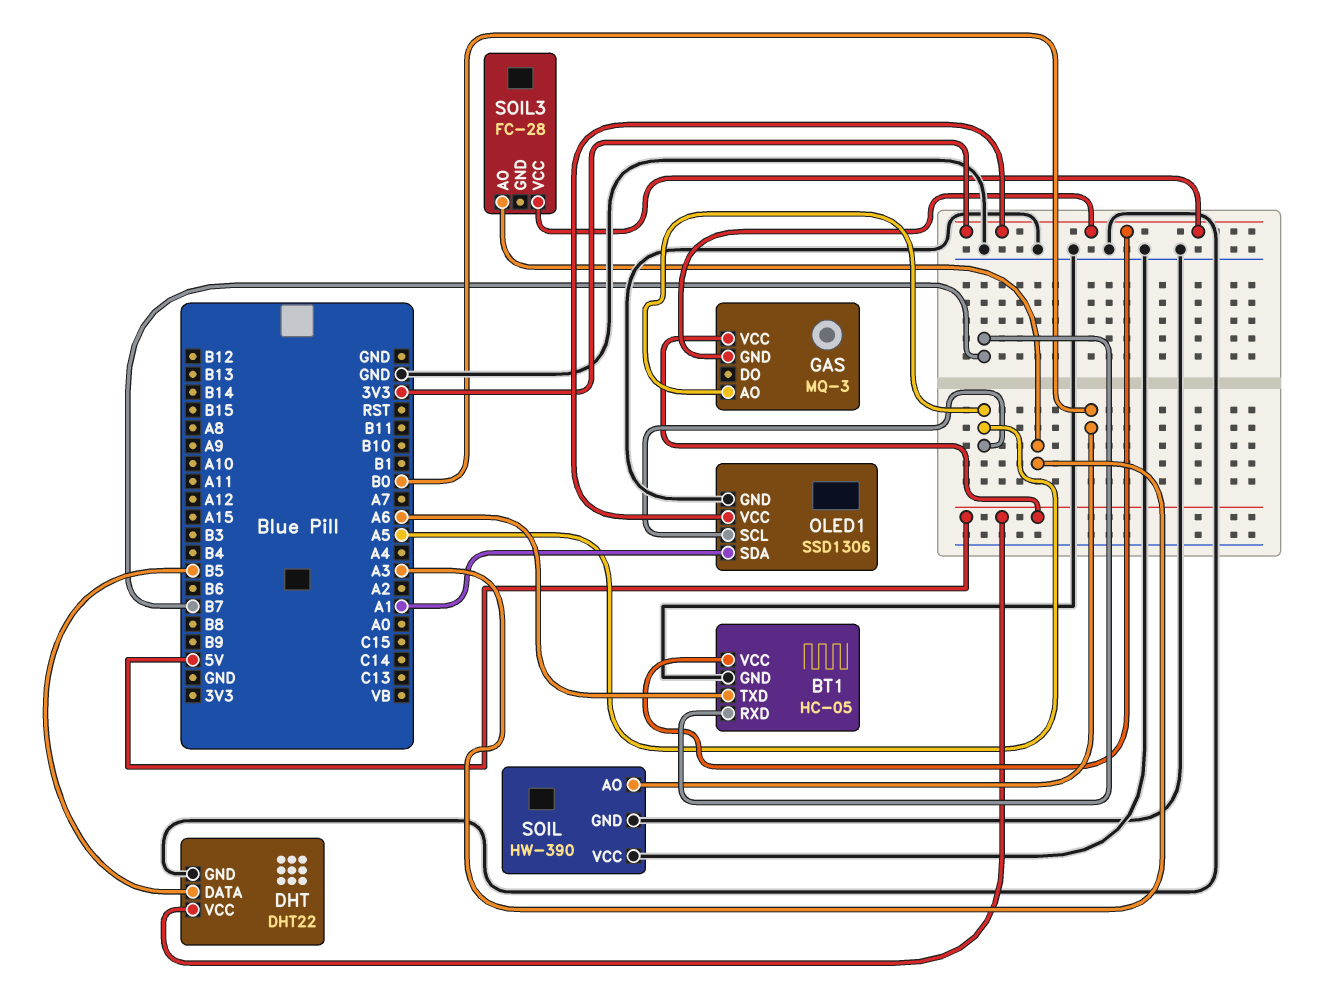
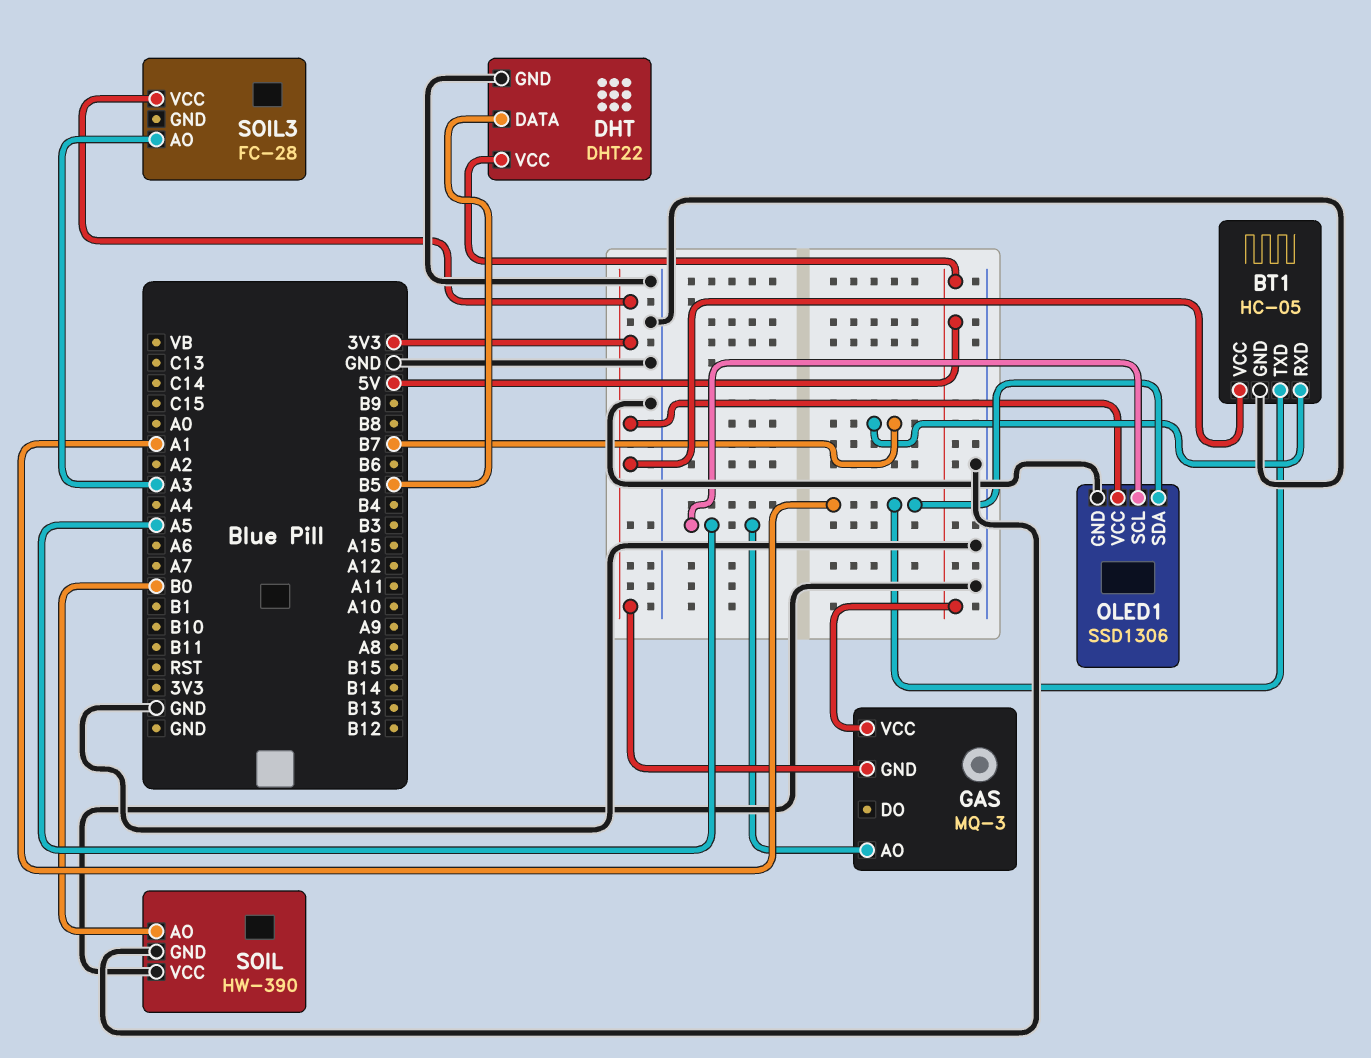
BT1 pin TXD: A6 -> A1

